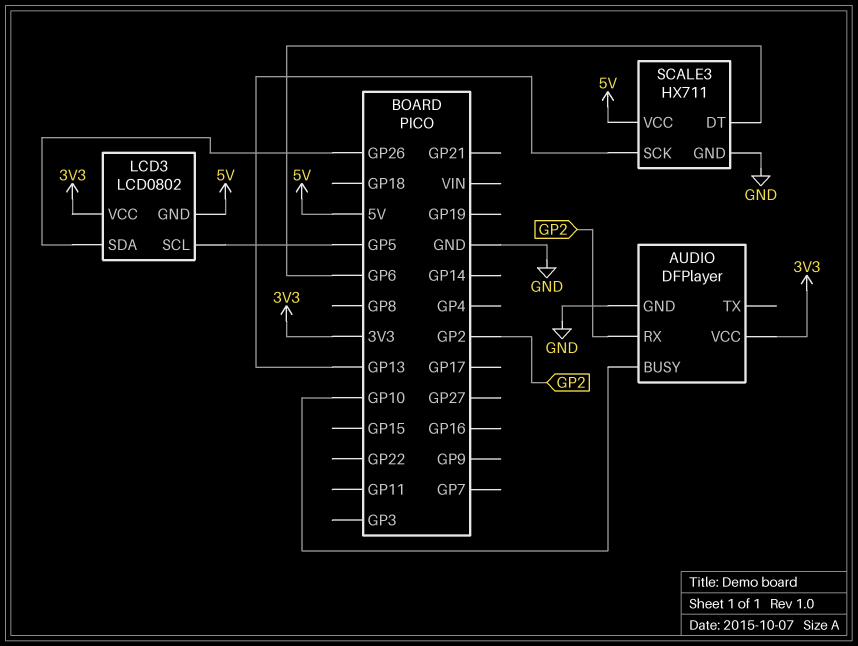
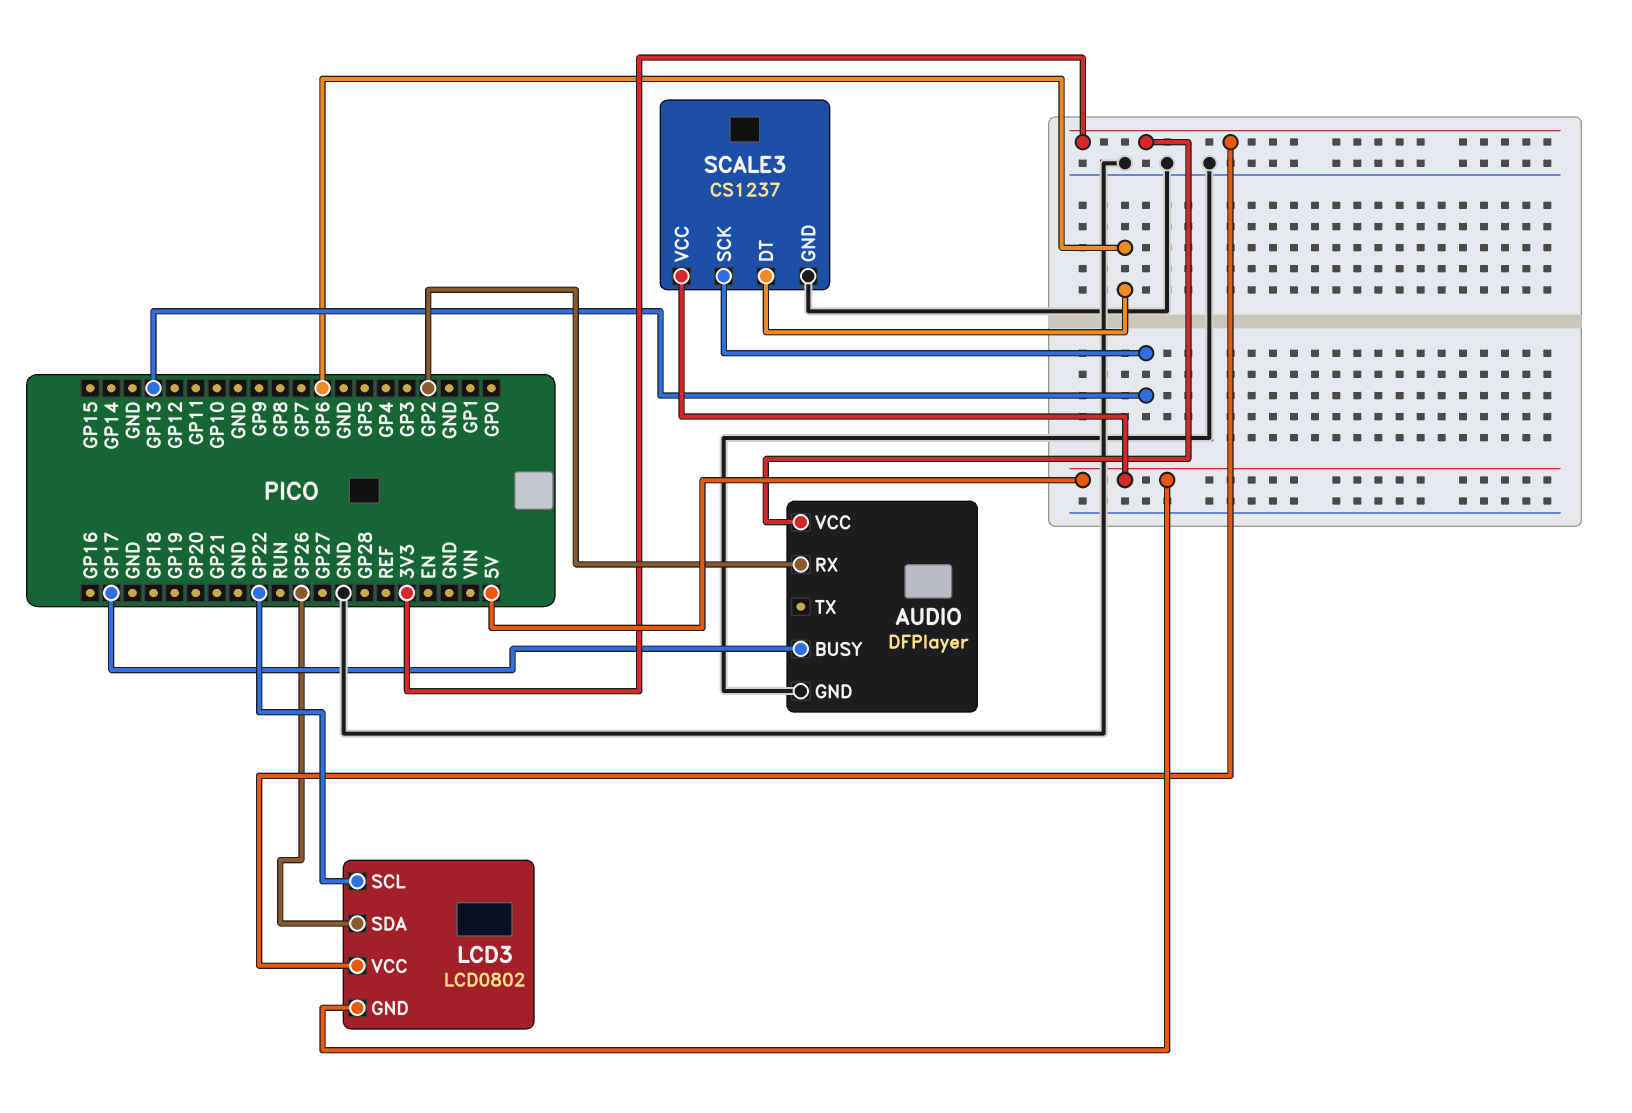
AUDIO pin BUSY: GP10 -> GP17
LCD3 pin SCL: GP5 -> GP22
SCALE3: HX711 -> CS1237

